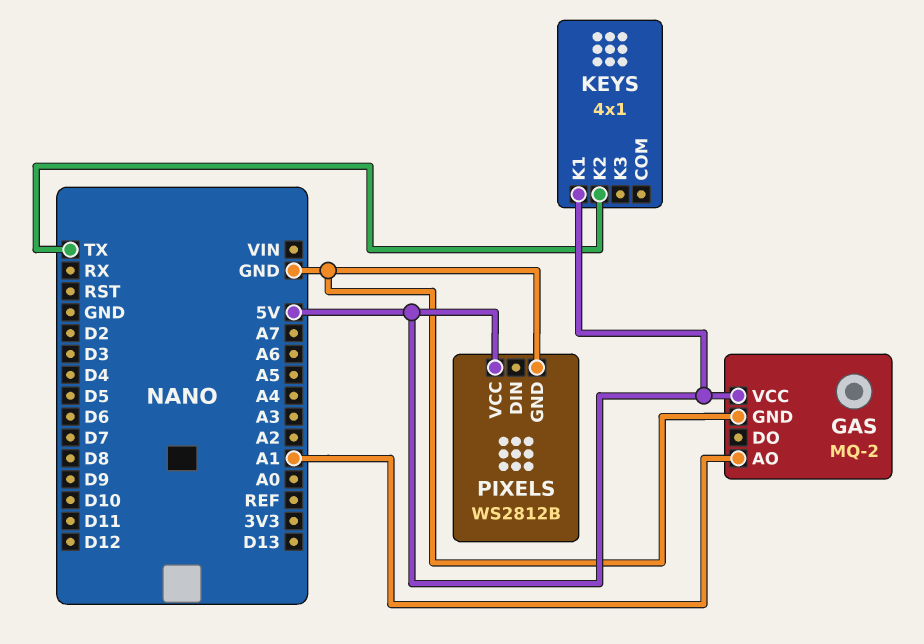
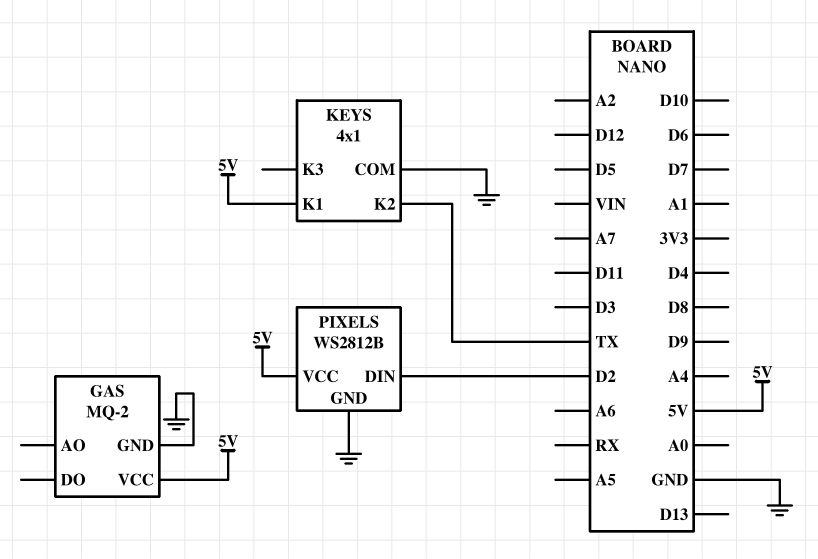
GAS pin AO: A1 -> none
KEYS pin COM: none -> GND
PIXELS pin DIN: none -> D2

